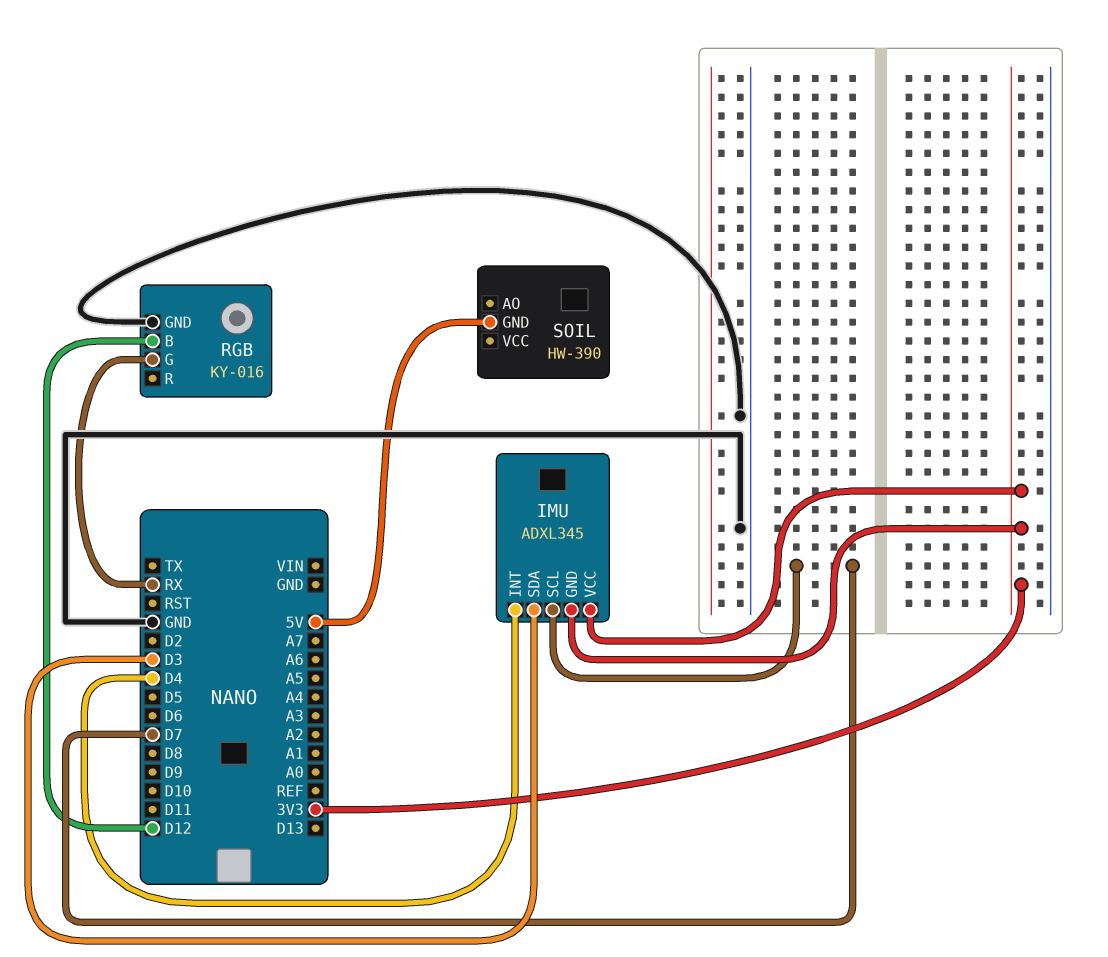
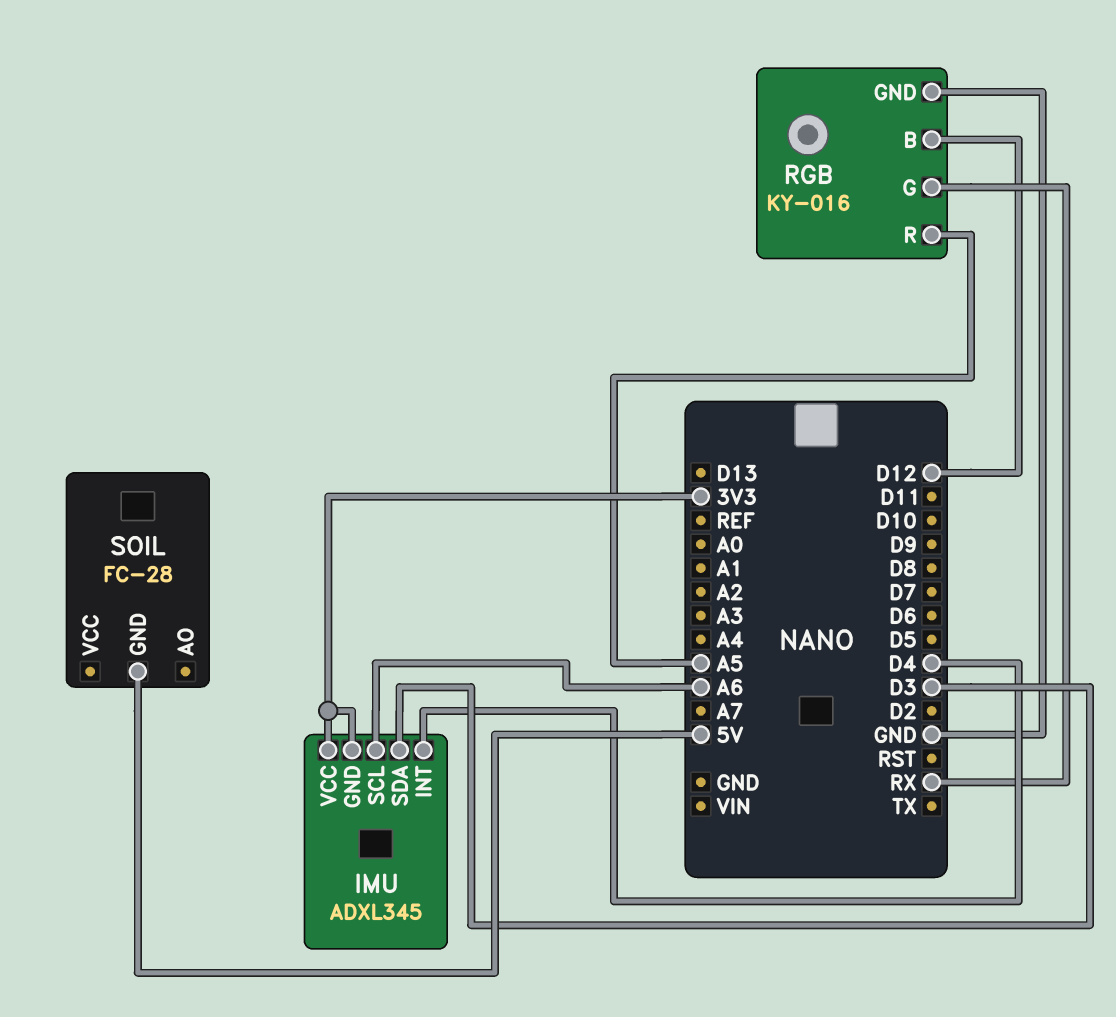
IMU pin SCL: D7 -> A6
RGB pin R: none -> A5
SOIL: HW-390 -> FC-28

